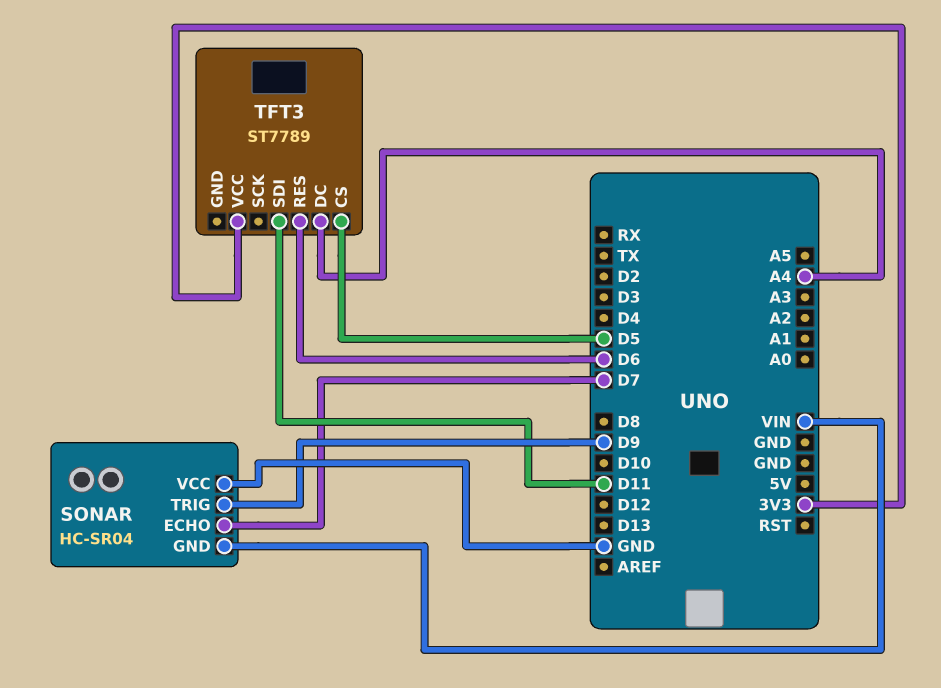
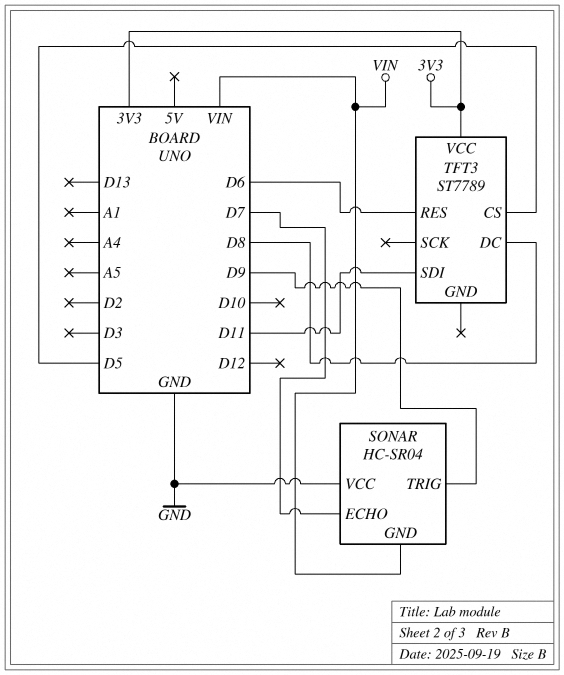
TFT3 pin DC: A4 -> D8

